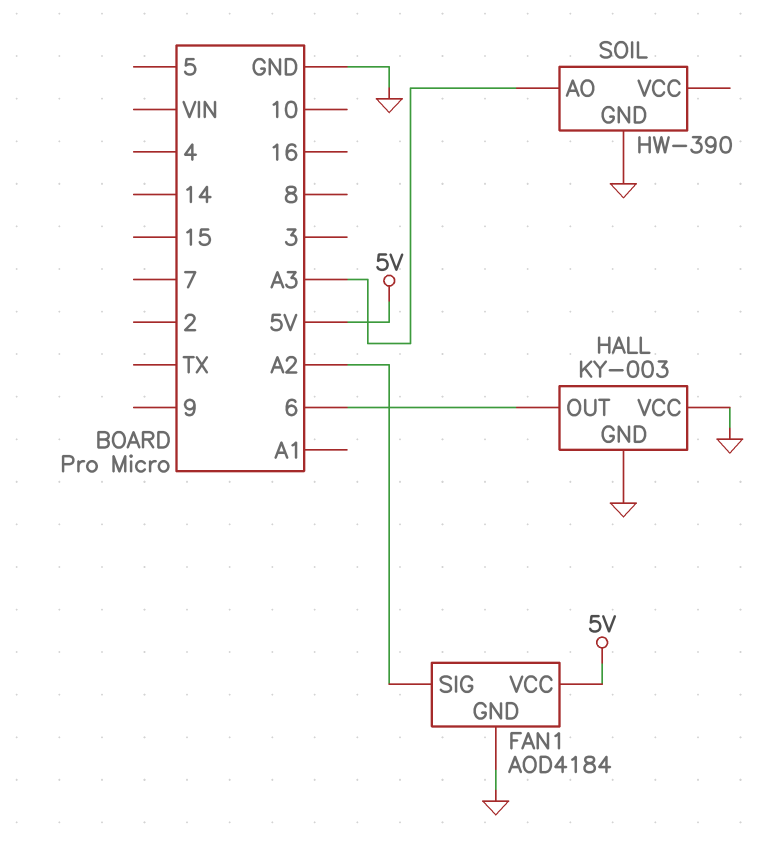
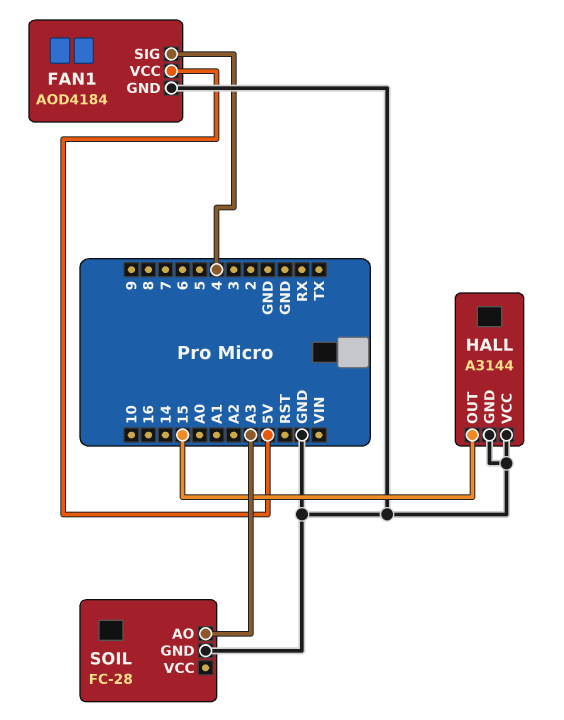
FAN1 pin SIG: A2 -> 4
HALL: KY-003 -> A3144
HALL pin OUT: 6 -> 15
SOIL: HW-390 -> FC-28

